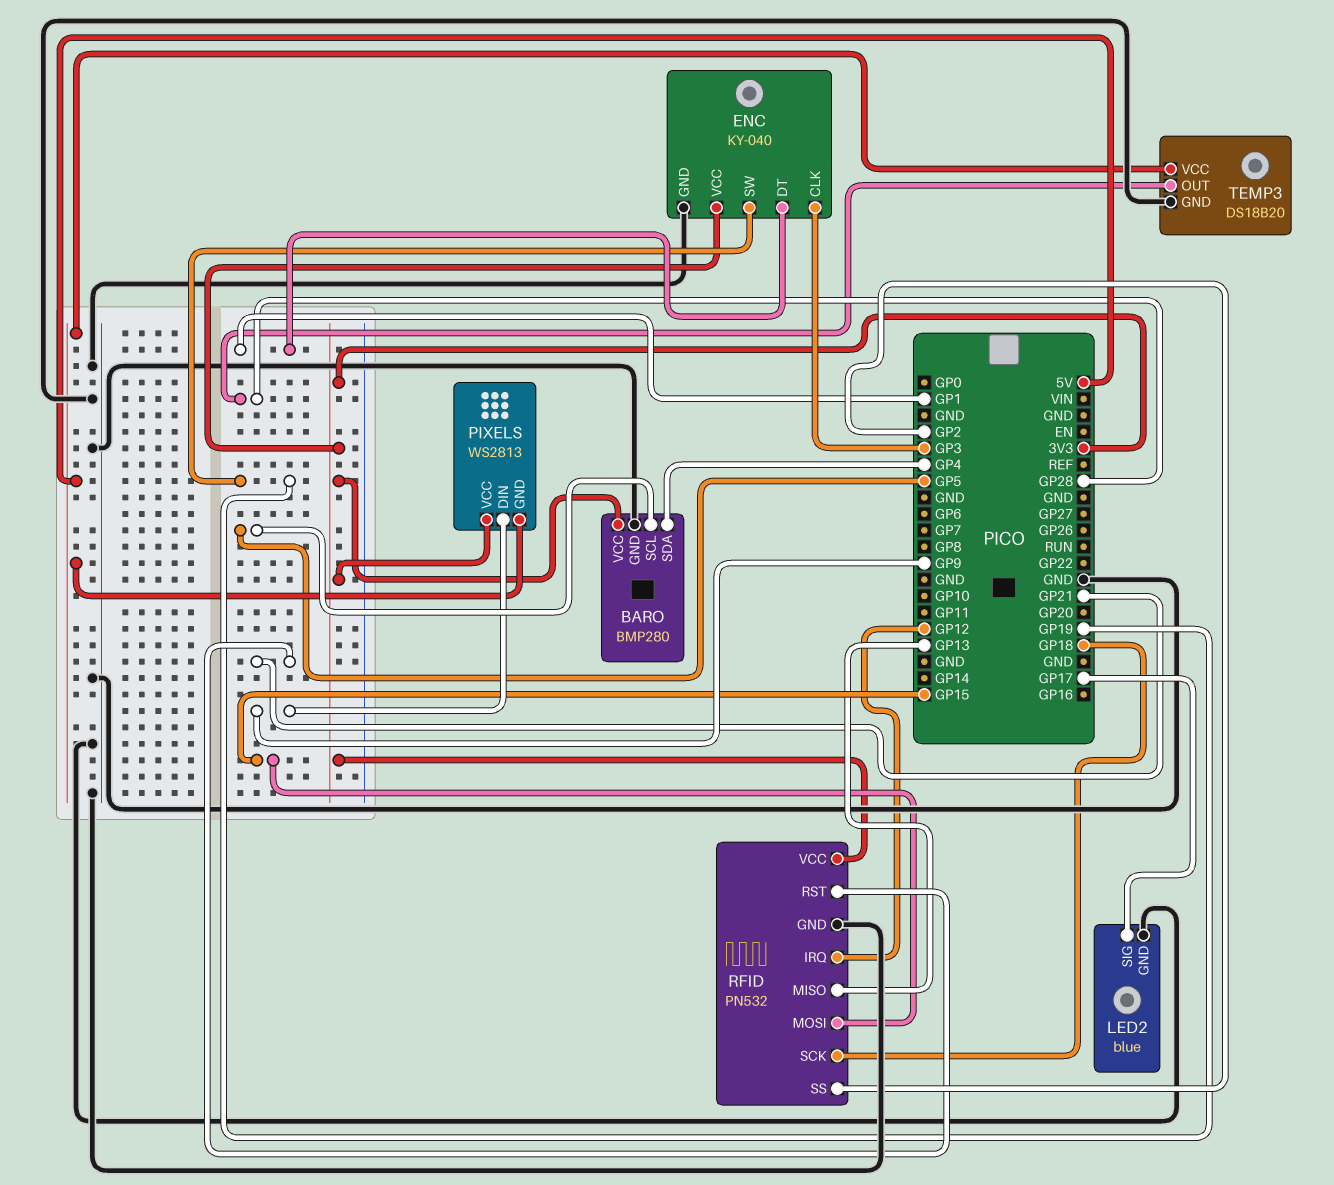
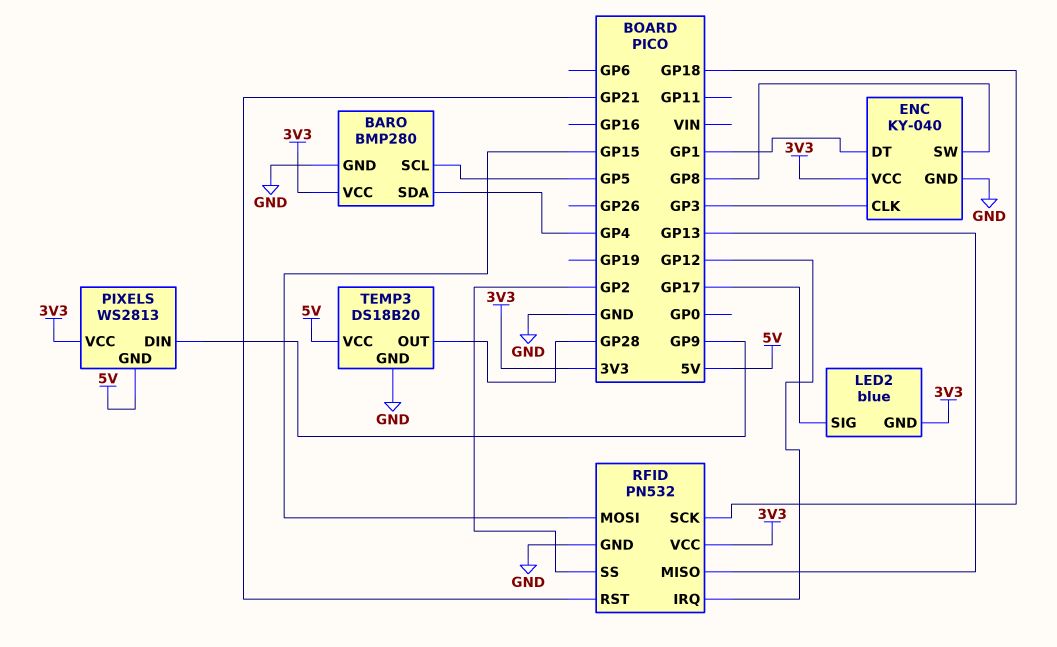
ENC pin SW: GP19 -> GP8
LED2 pin GND: GND -> 3V3

